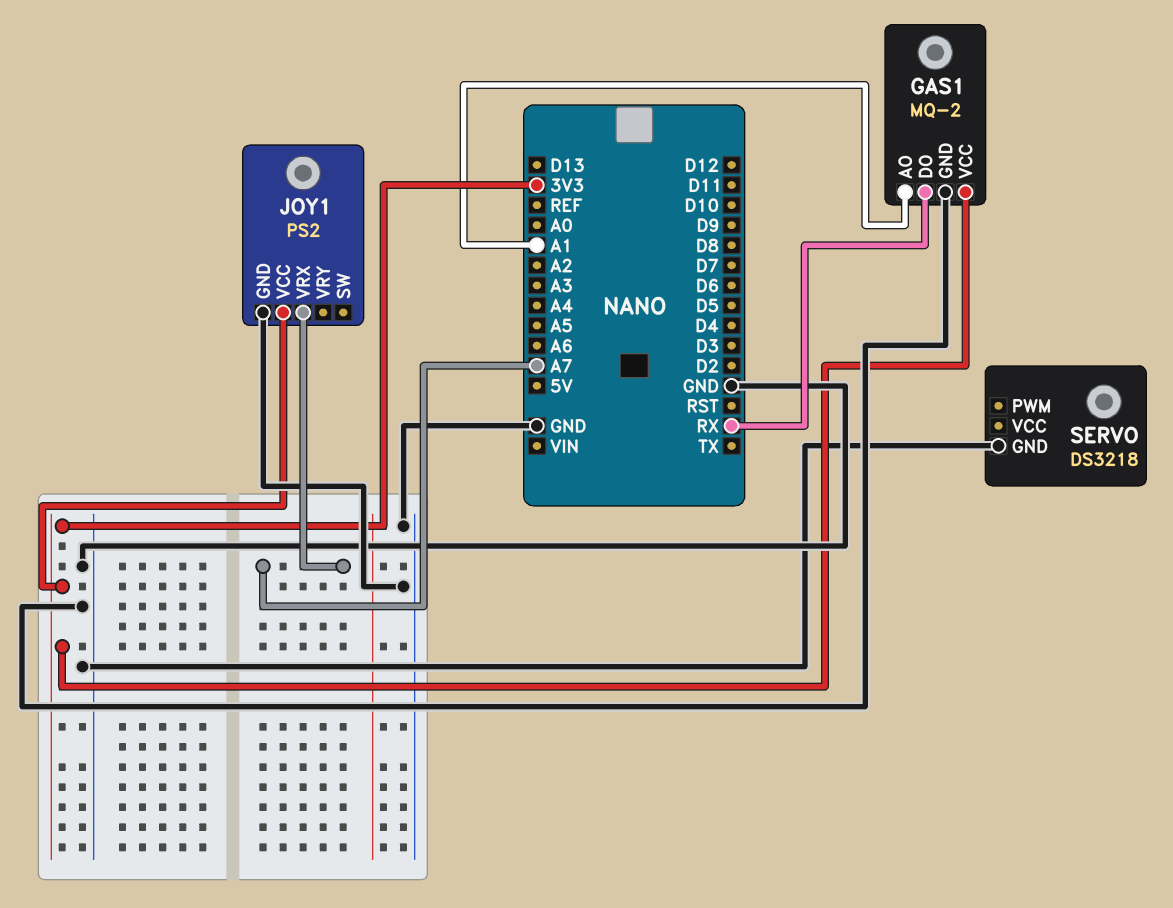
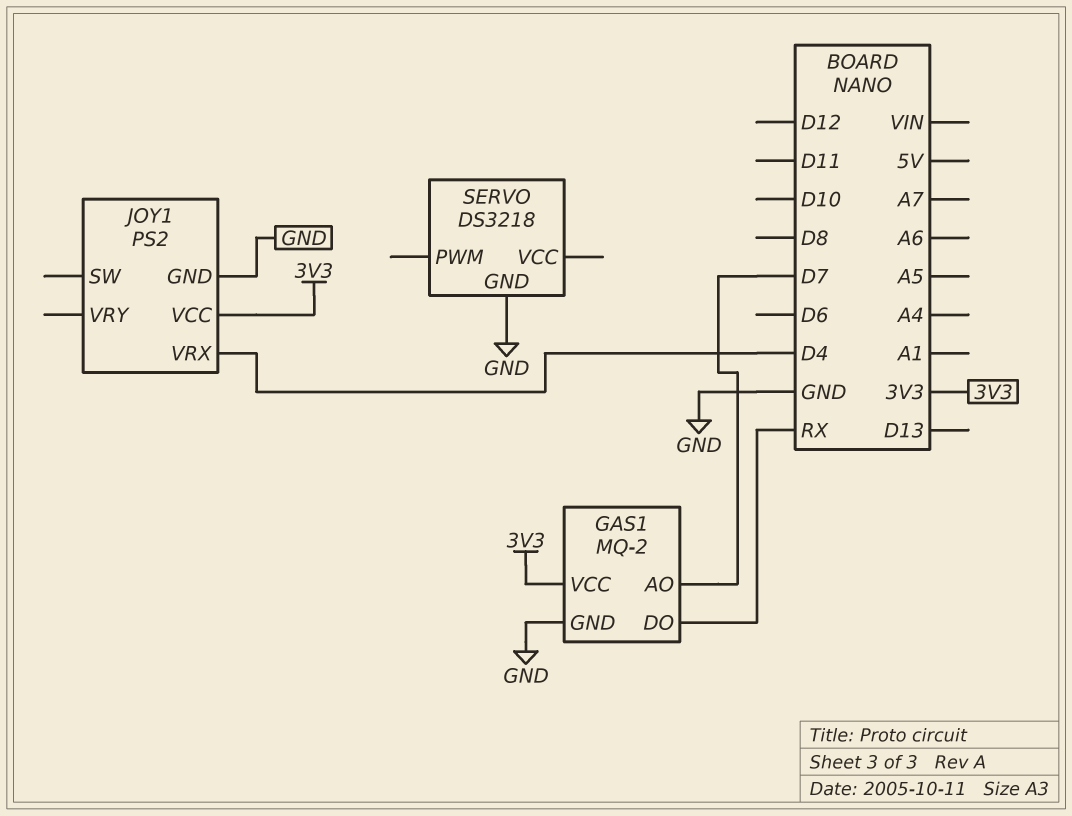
GAS1 pin AO: A1 -> D7
JOY1 pin VRX: A7 -> D4

